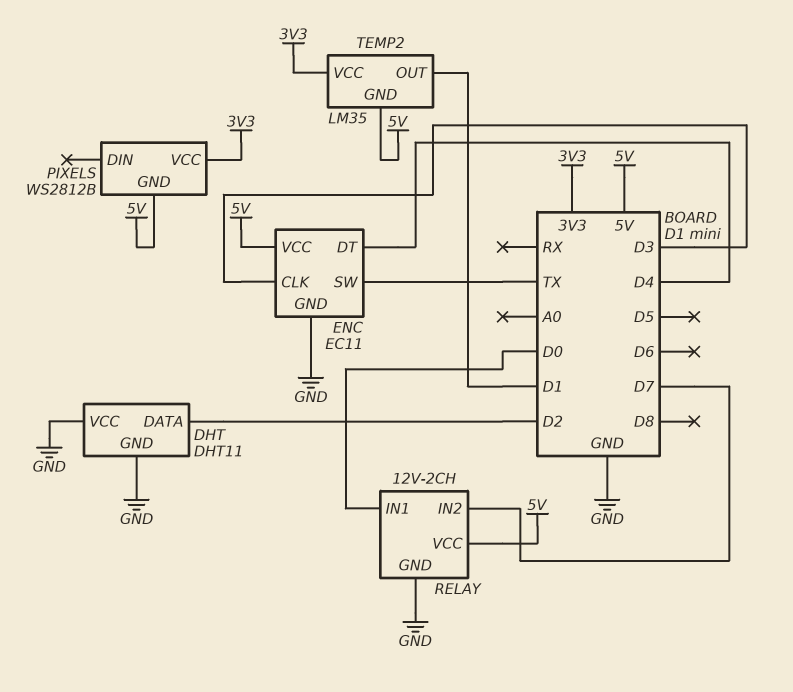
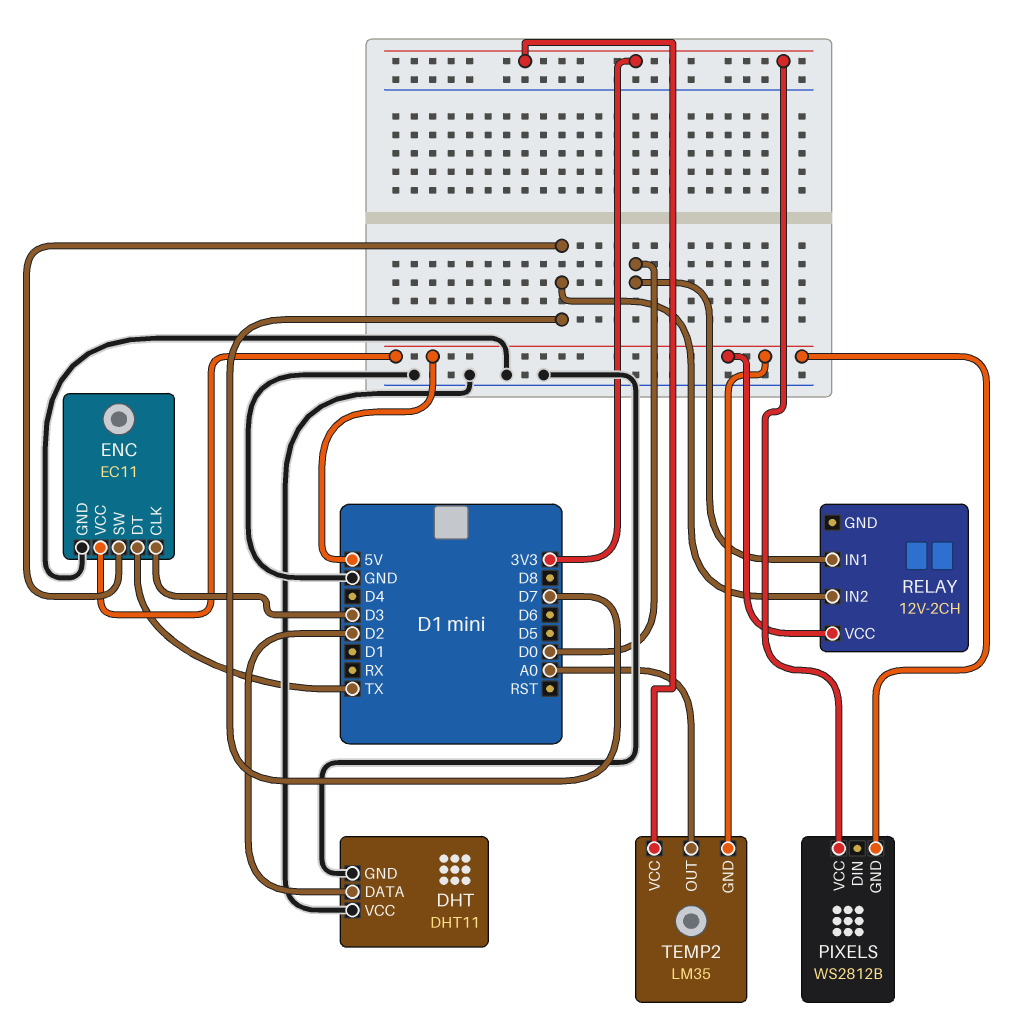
ENC pin DT: D4 -> TX
ENC pin SW: TX -> D7
RELAY pin GND: GND -> none
TEMP2 pin OUT: D1 -> A0

